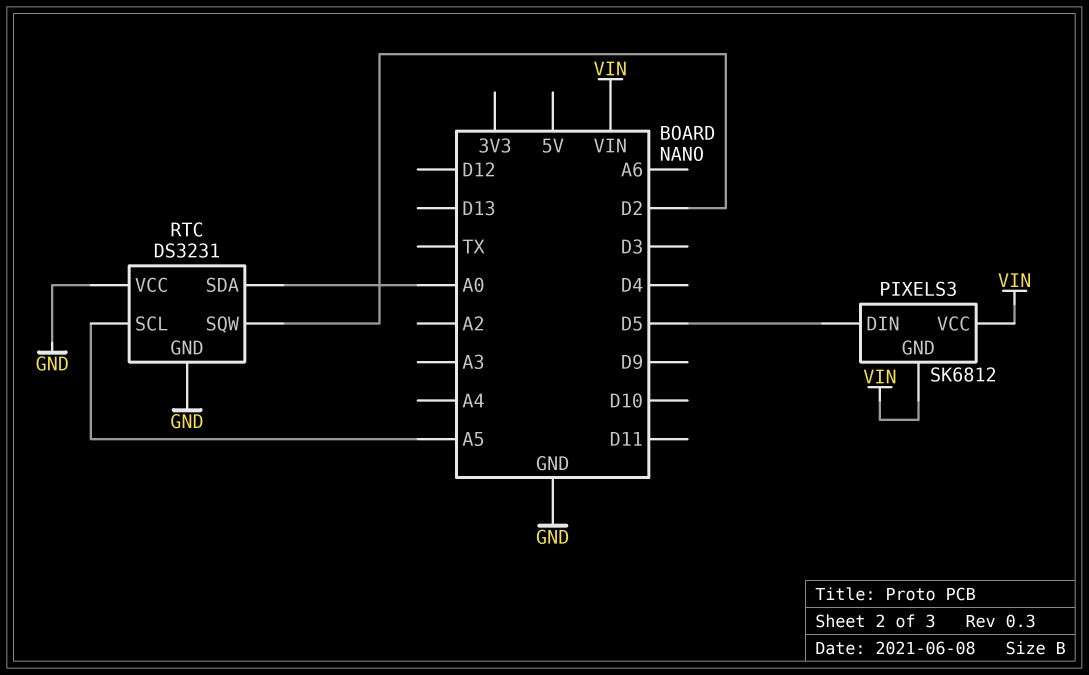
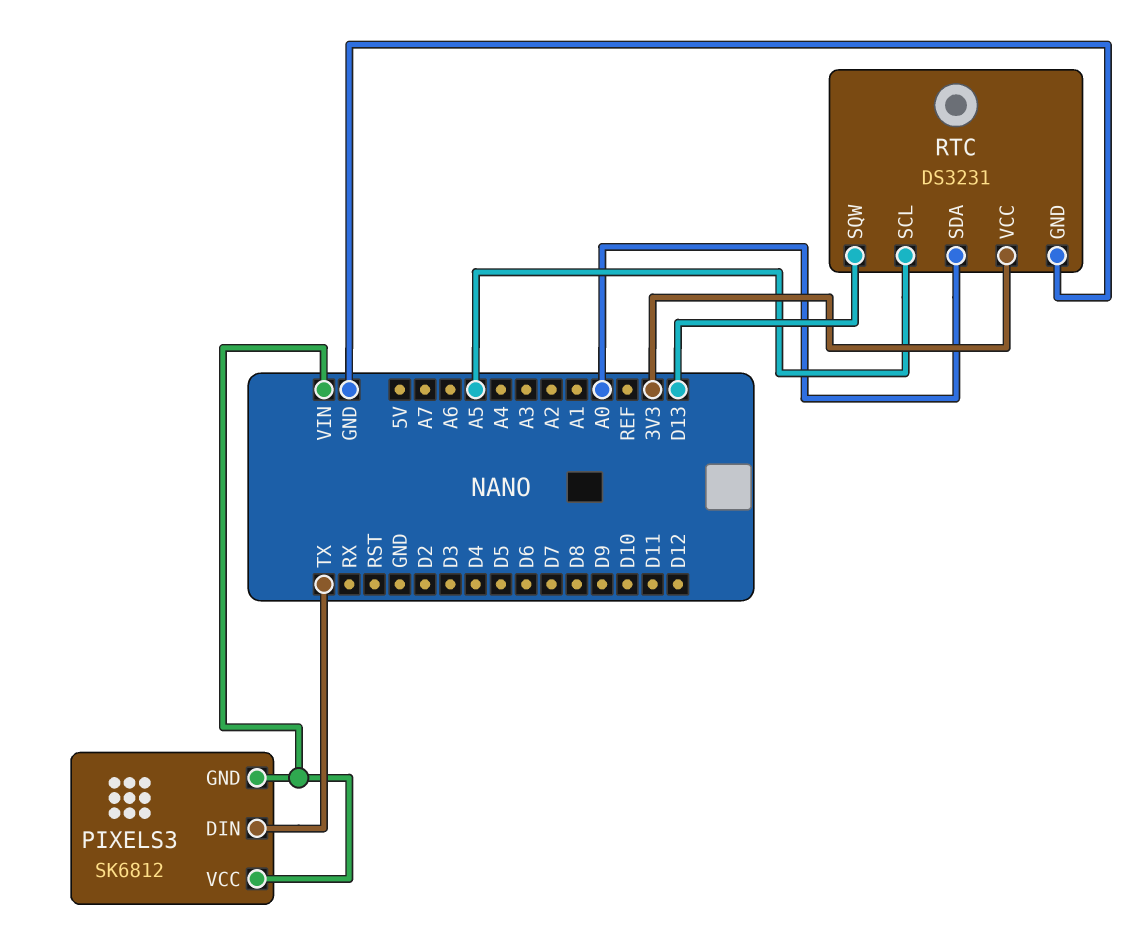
PIXELS3 pin DIN: D5 -> TX
RTC pin SQW: D2 -> D13
RTC pin VCC: GND -> 3V3

